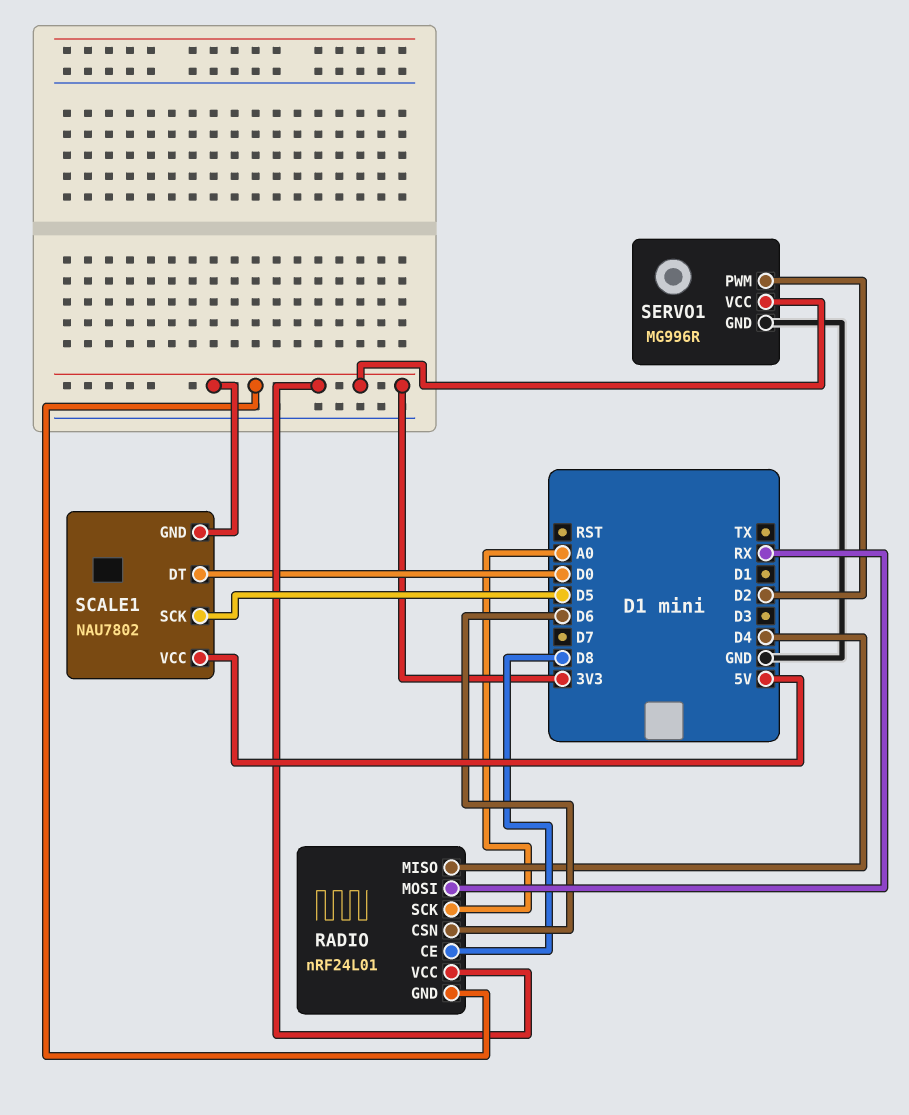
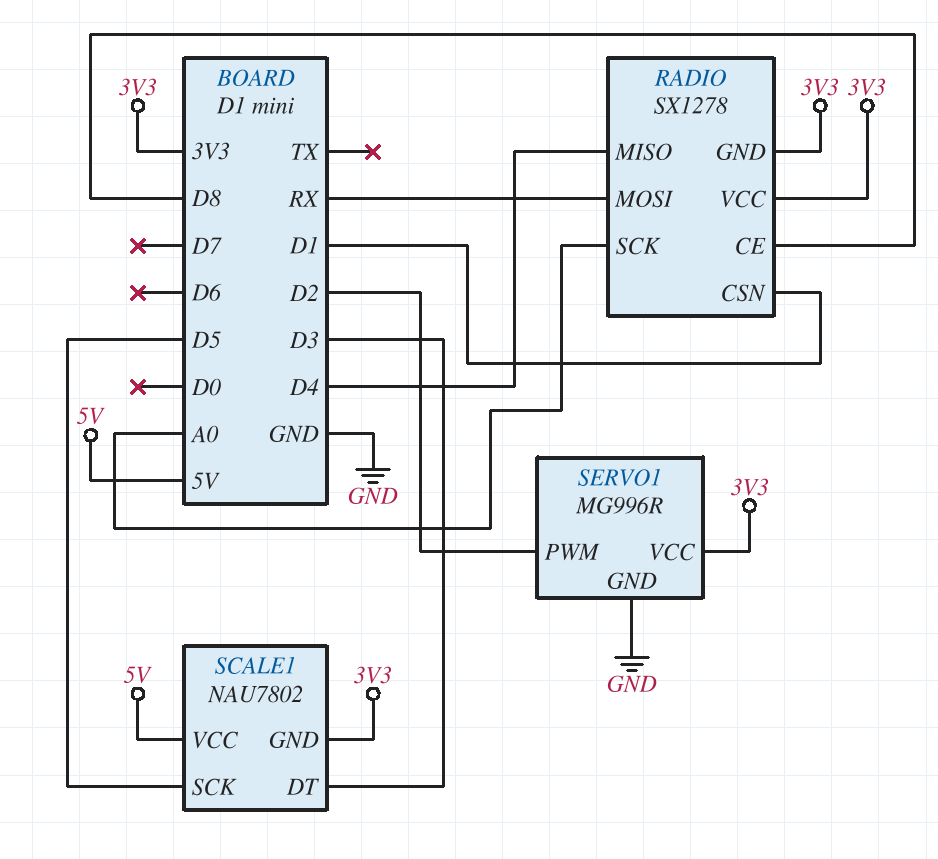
RADIO: nRF24L01 -> SX1278
RADIO pin CSN: D6 -> D1
SCALE1 pin DT: D0 -> D3

